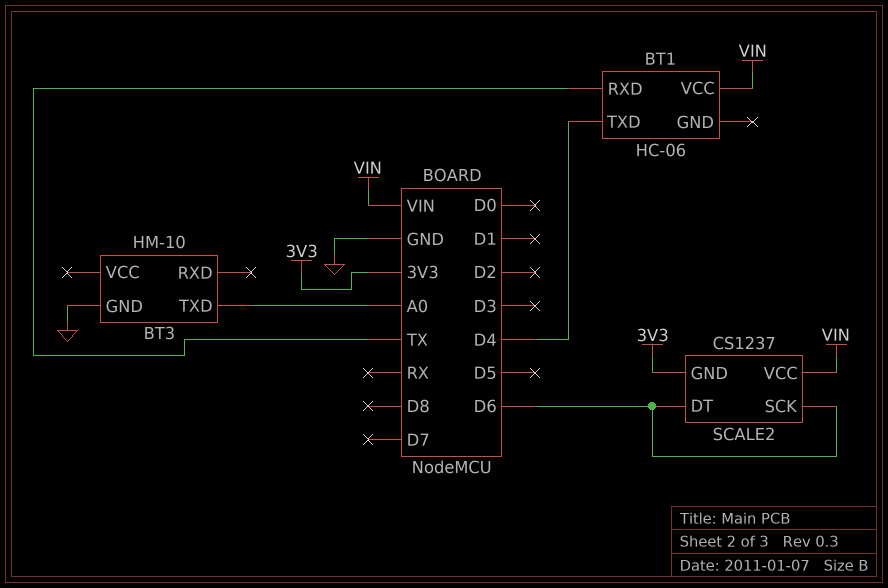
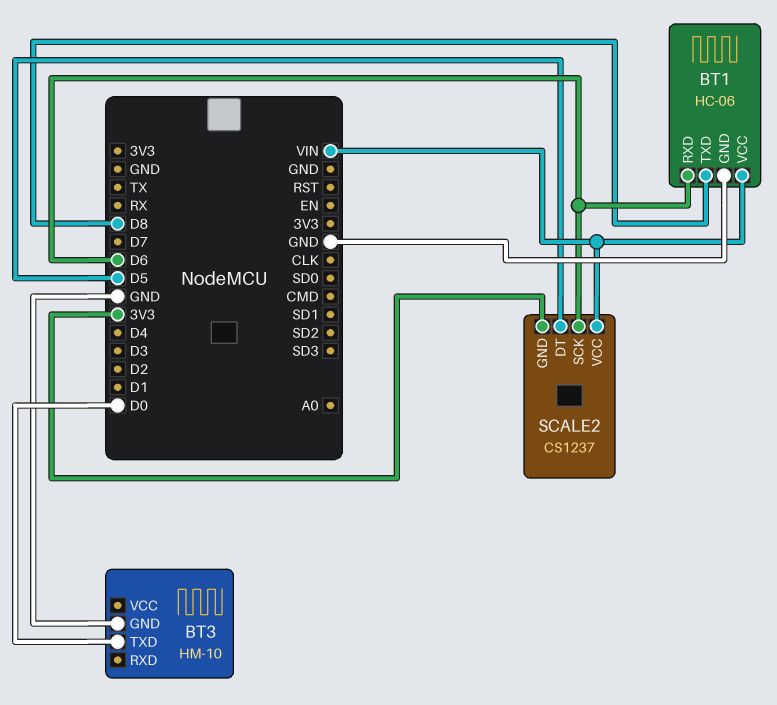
BT1 pin GND: none -> GND
BT1 pin RXD: TX -> D6
BT1 pin TXD: D4 -> D8
BT3 pin TXD: A0 -> D0
SCALE2 pin DT: D6 -> D5

